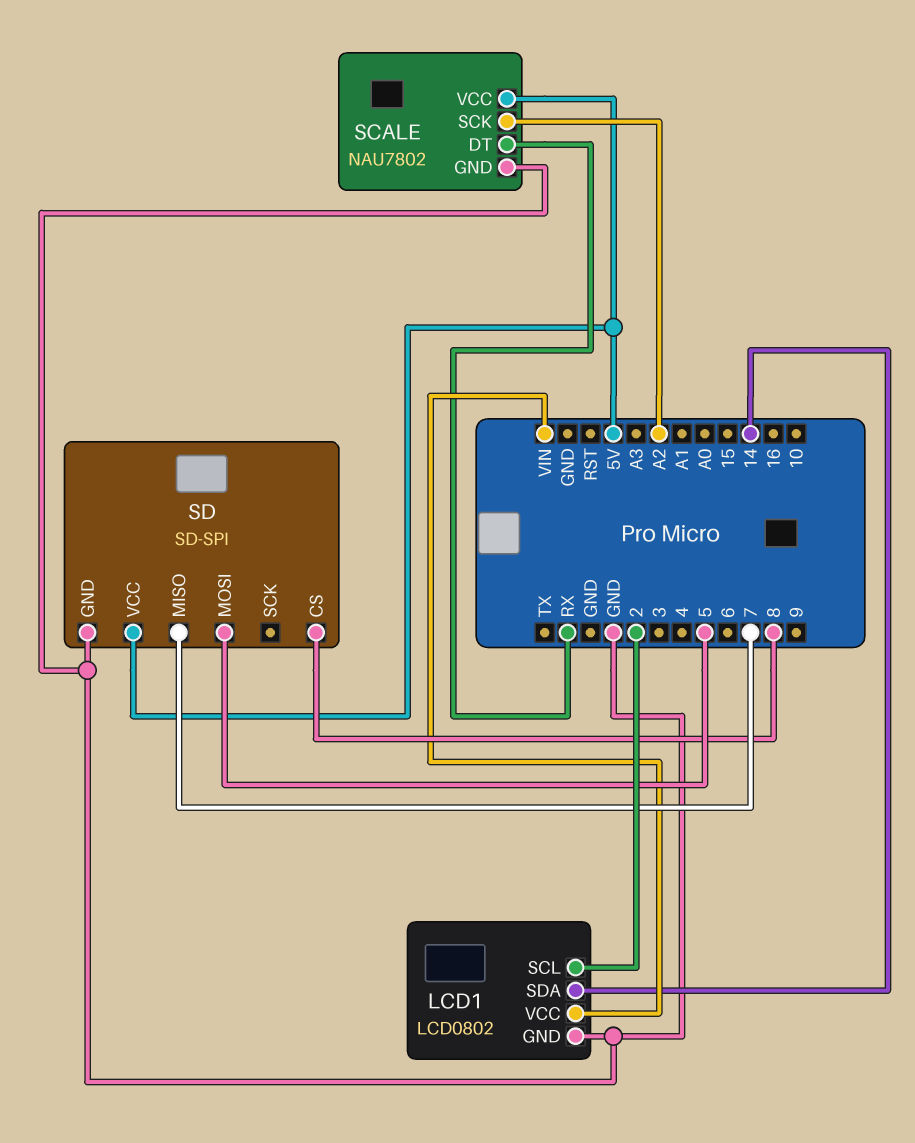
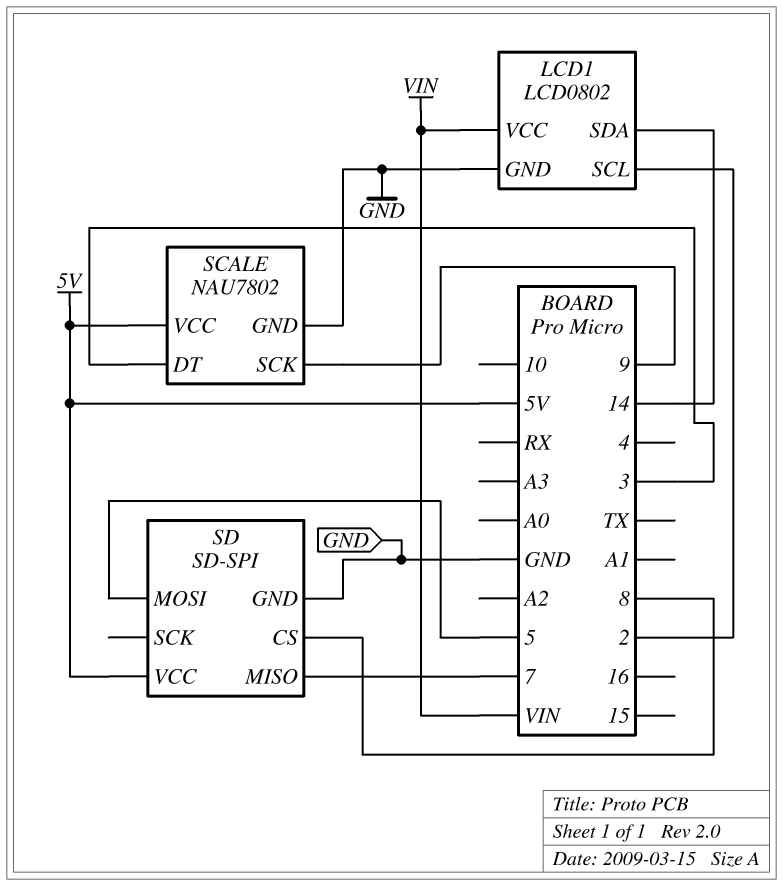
SCALE pin DT: RX -> 3
SCALE pin SCK: A2 -> 9

